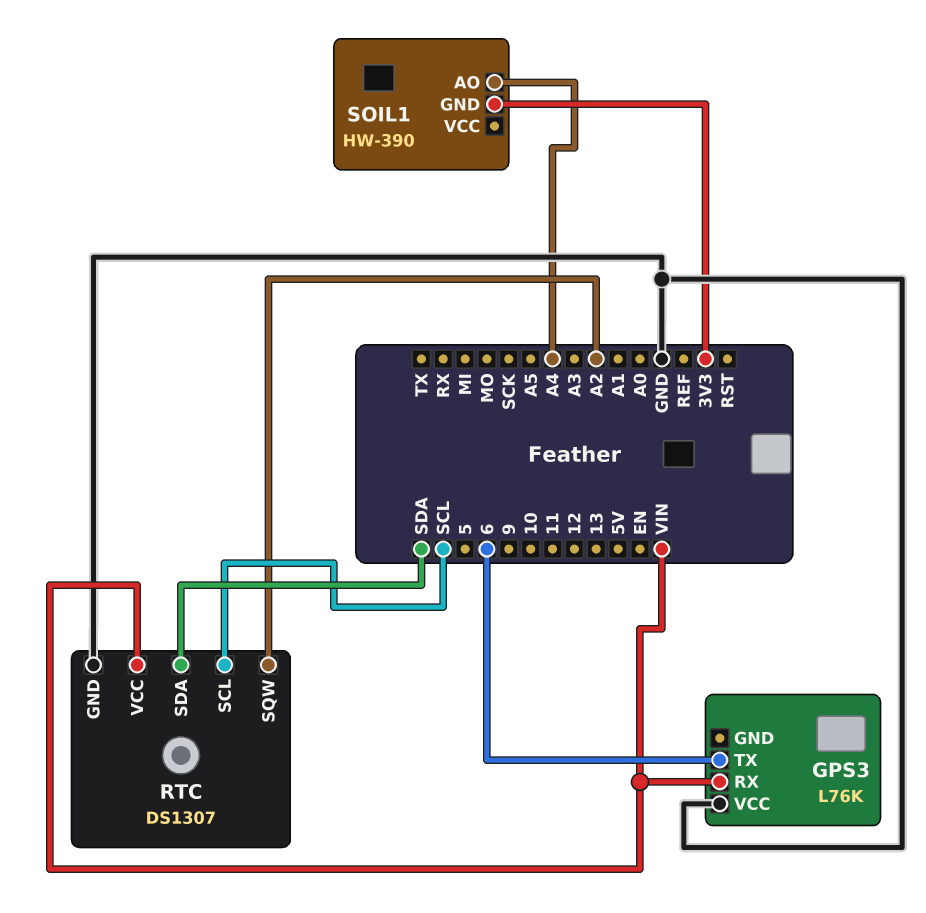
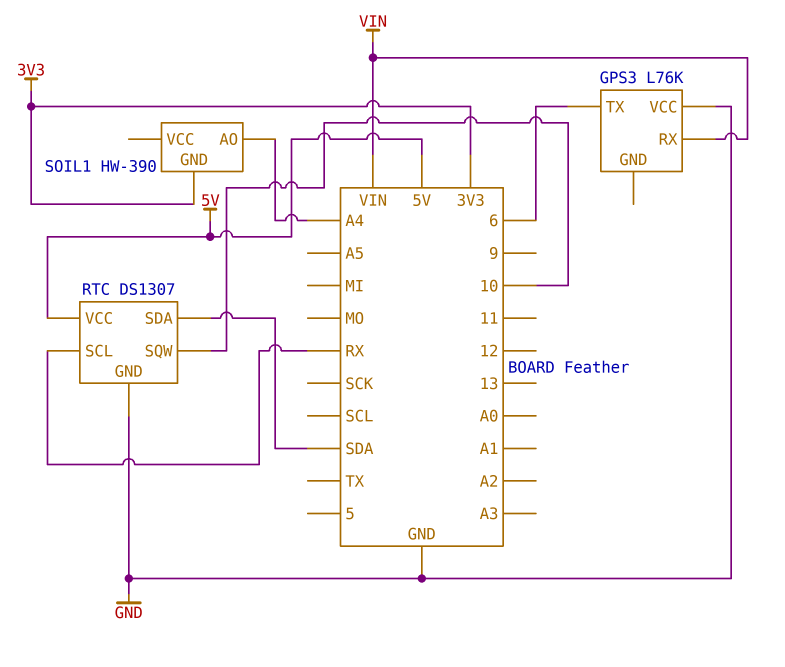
RTC pin SCL: SCL -> RX
RTC pin SQW: A2 -> 10
RTC pin VCC: VIN -> 5V

